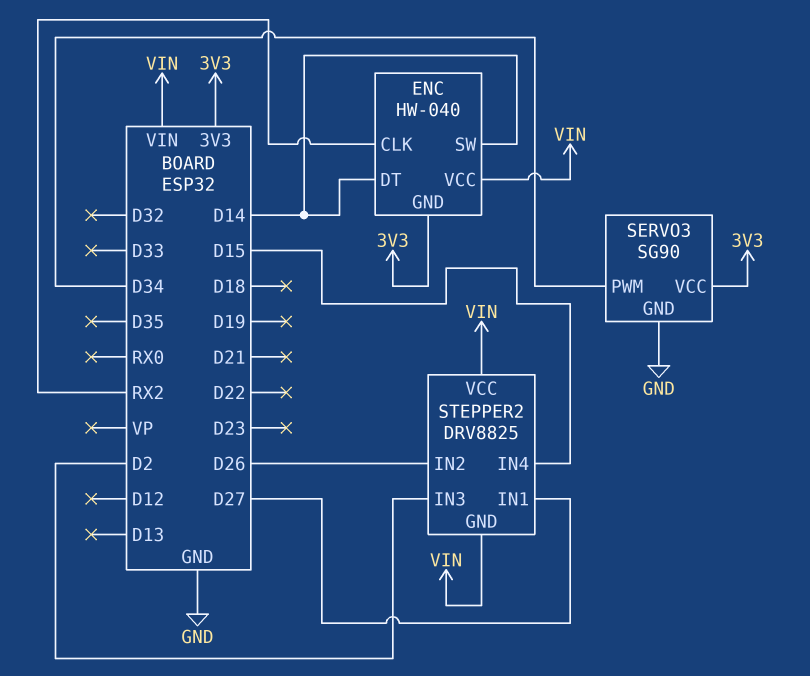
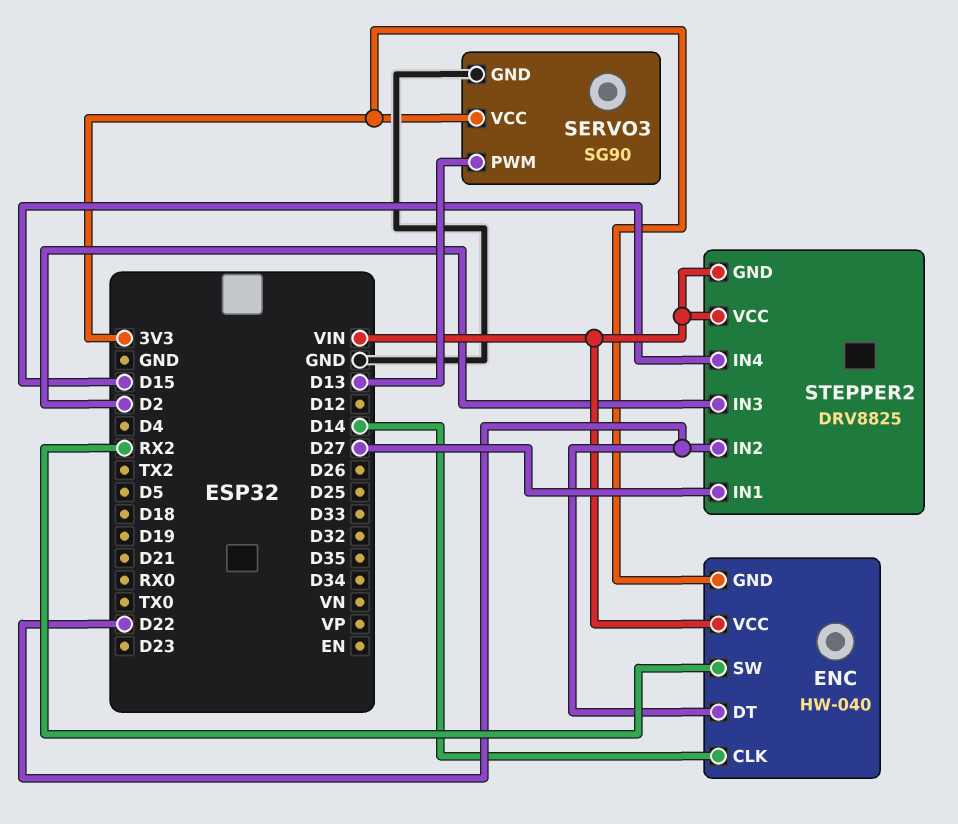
ENC pin CLK: RX2 -> D14
ENC pin DT: D14 -> D22
ENC pin SW: D14 -> RX2
SERVO3 pin PWM: D34 -> D13
STEPPER2 pin IN2: D26 -> D22

